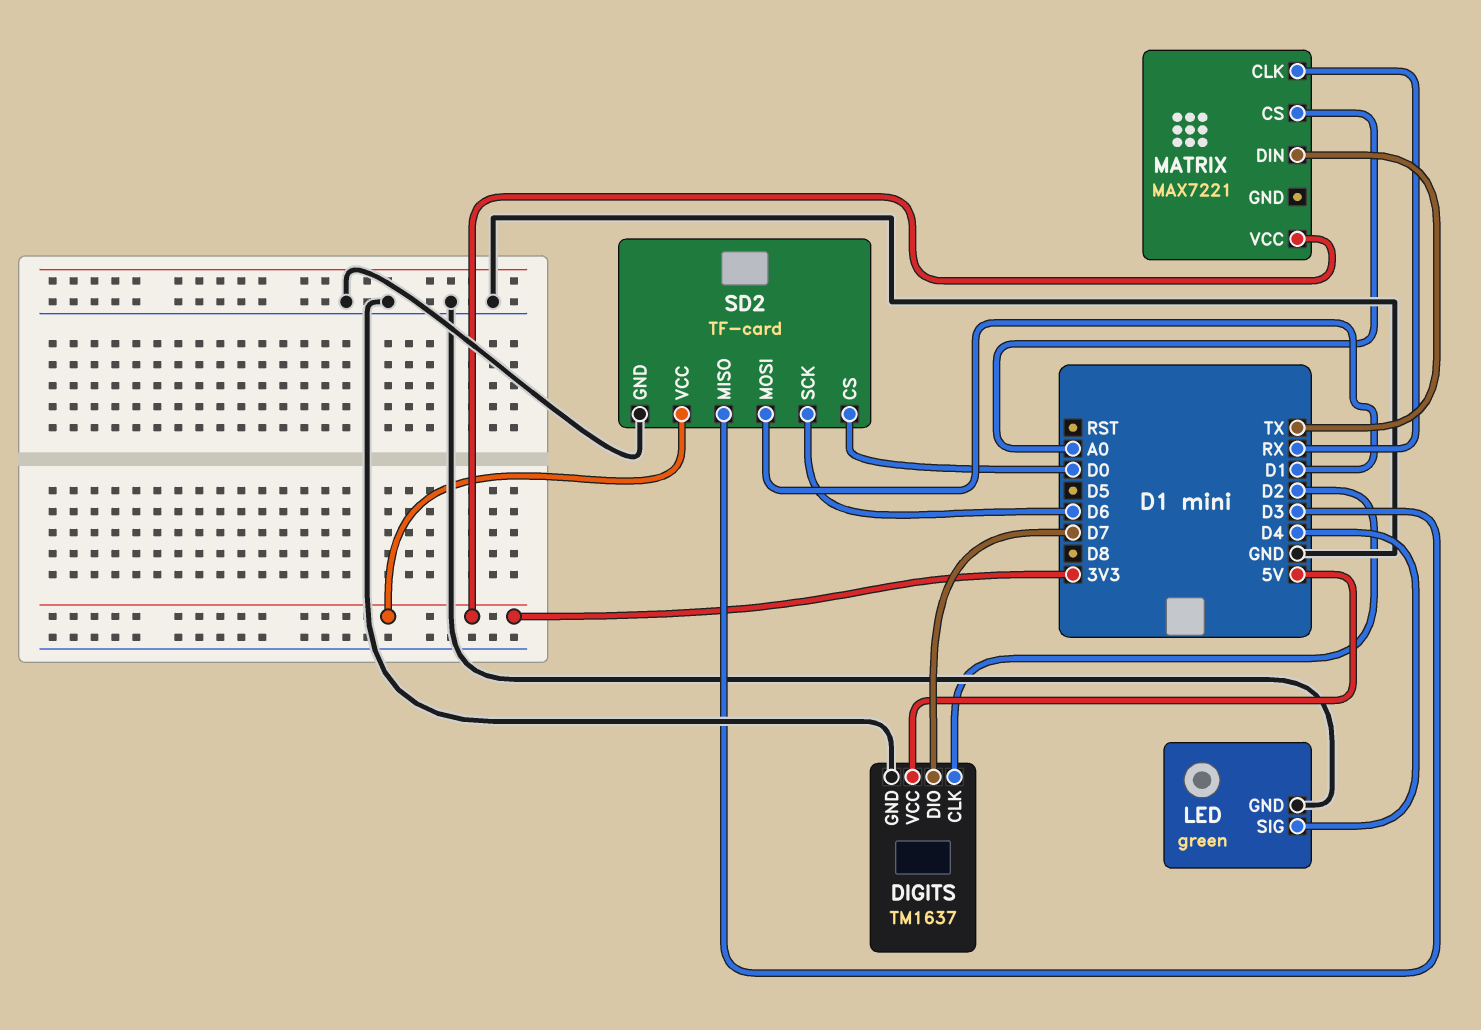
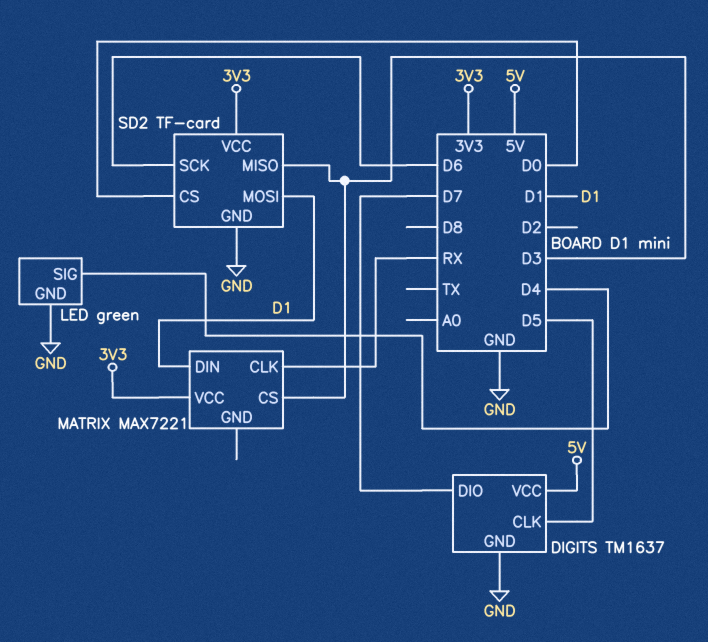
DIGITS pin CLK: D2 -> D5
MATRIX pin CS: A0 -> D3
MATRIX pin DIN: TX -> D1

